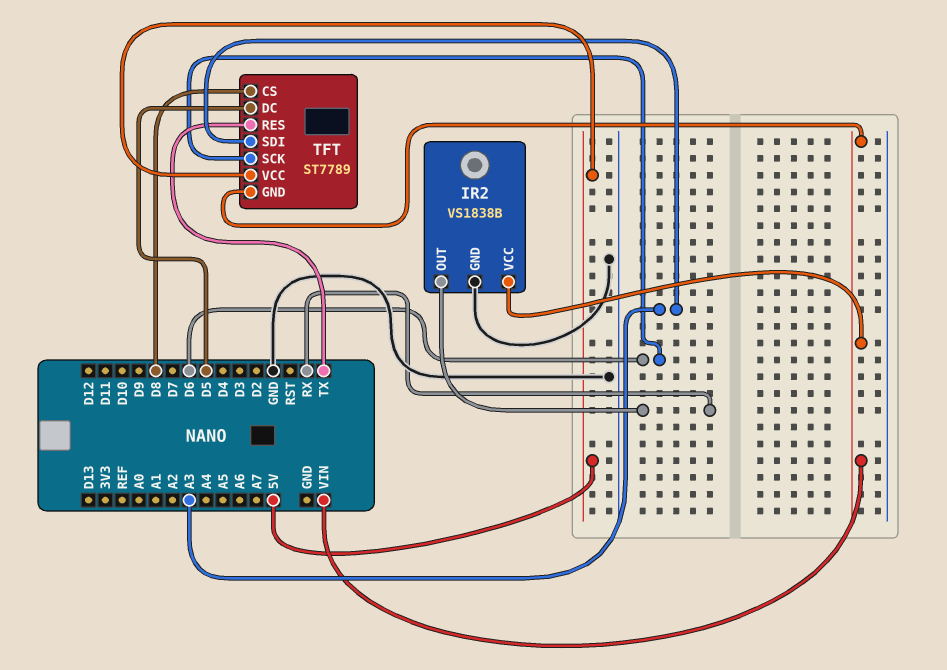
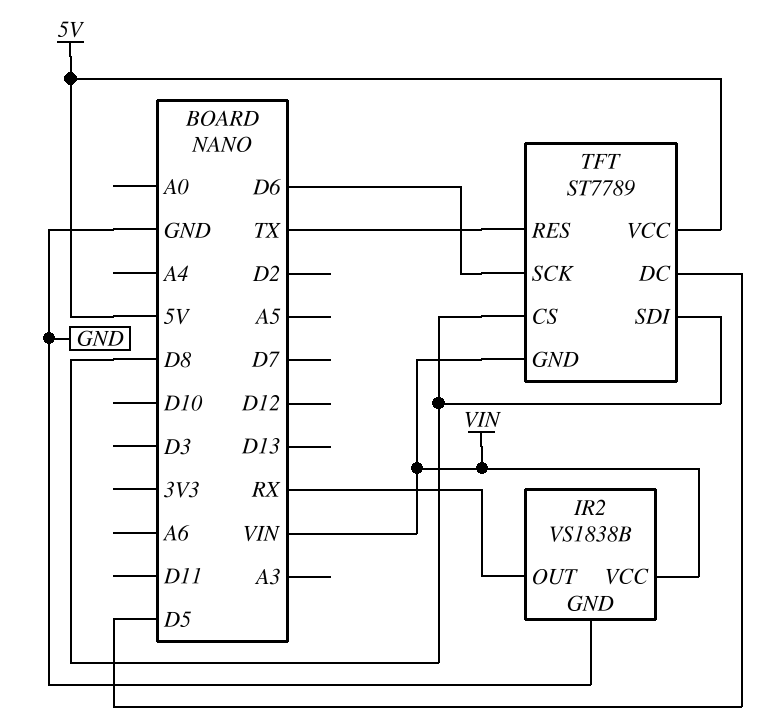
TFT pin SDI: A3 -> D8

